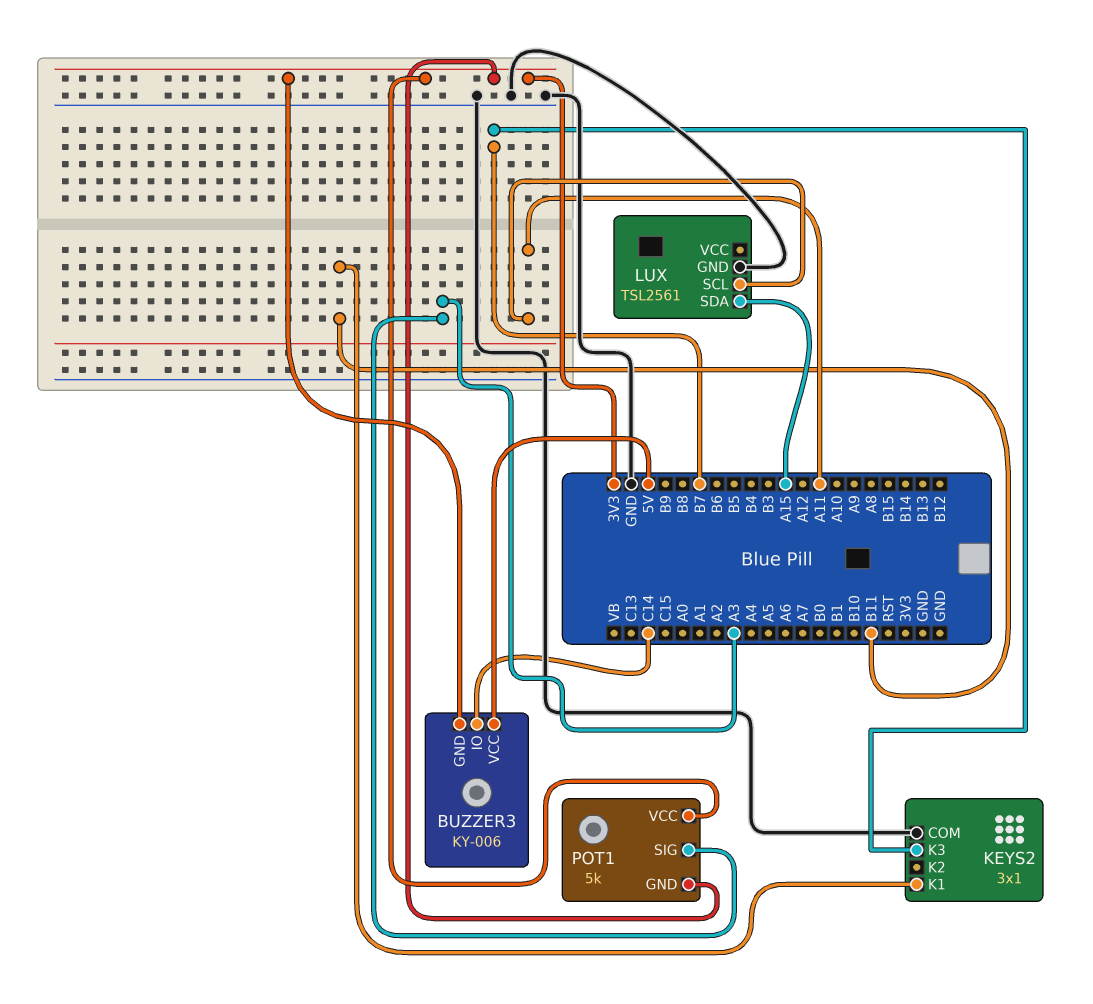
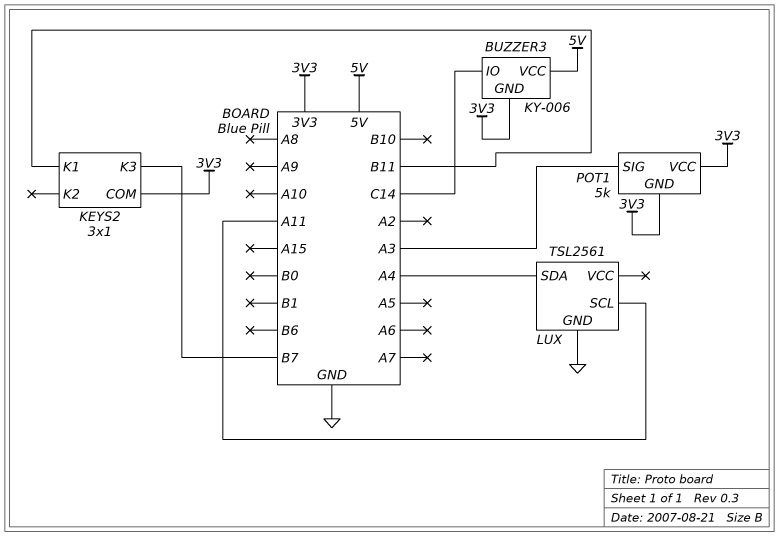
KEYS2 pin COM: GND -> 3V3
LUX pin SDA: A15 -> A4

